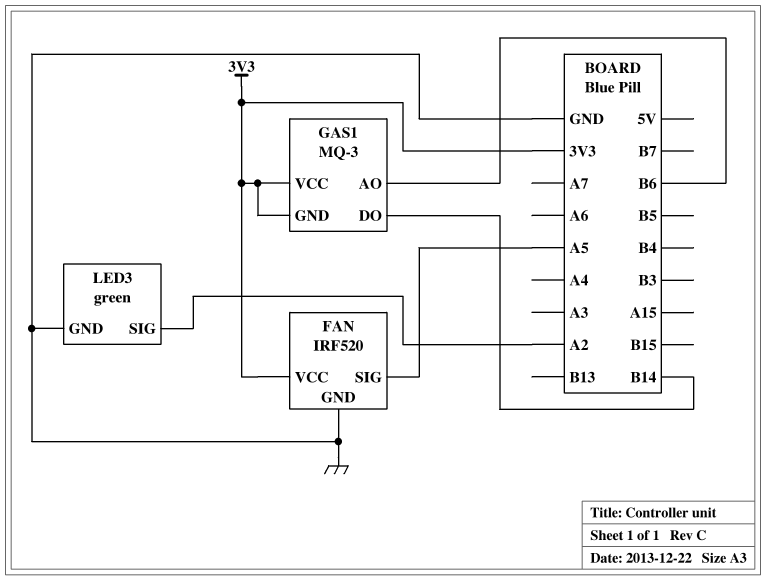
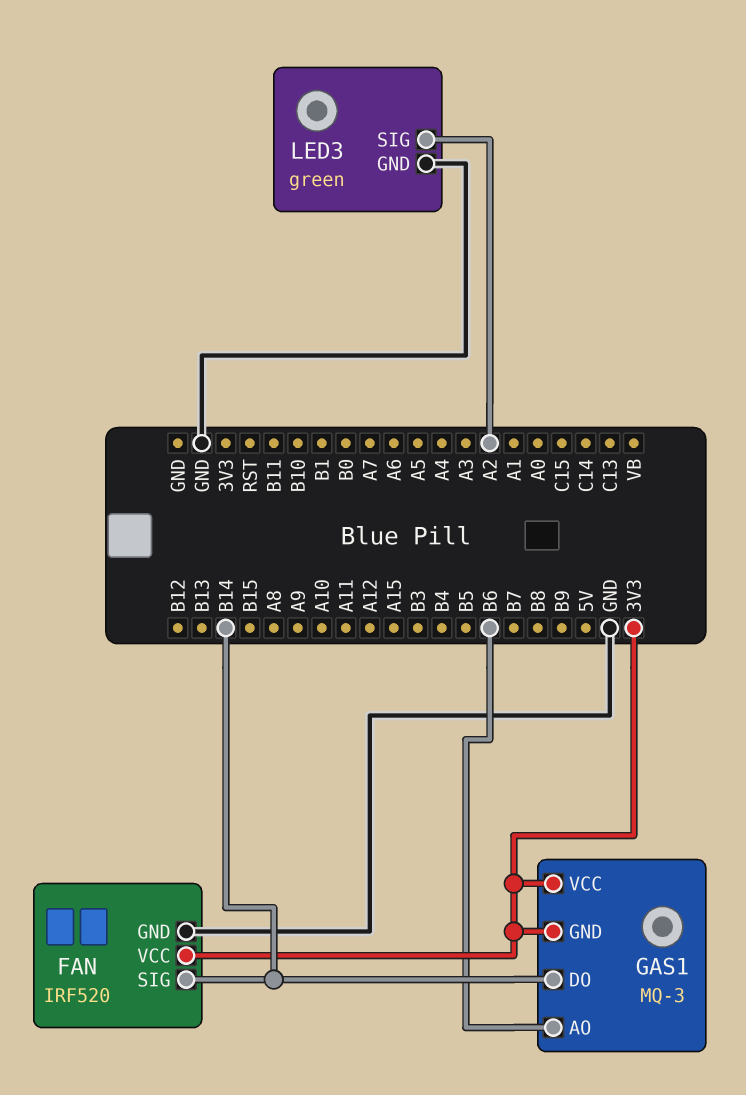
FAN pin SIG: A5 -> B14

